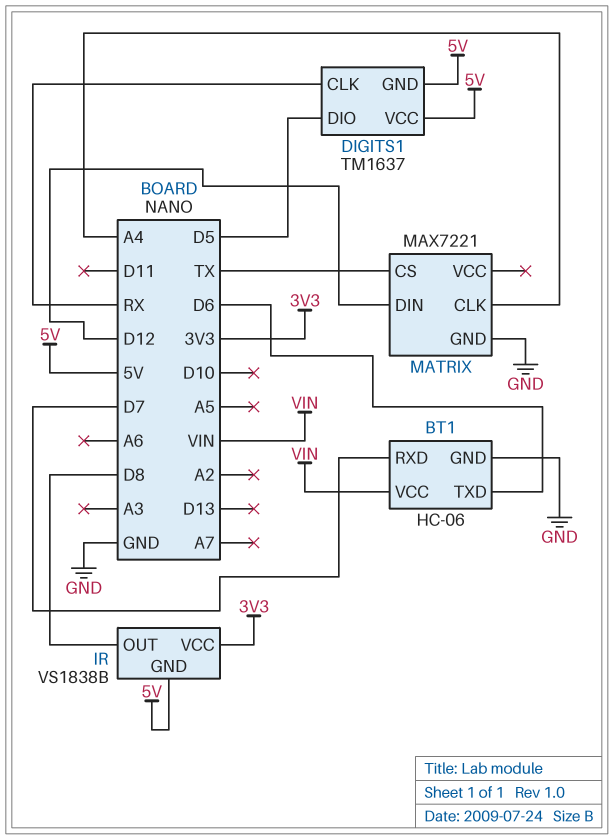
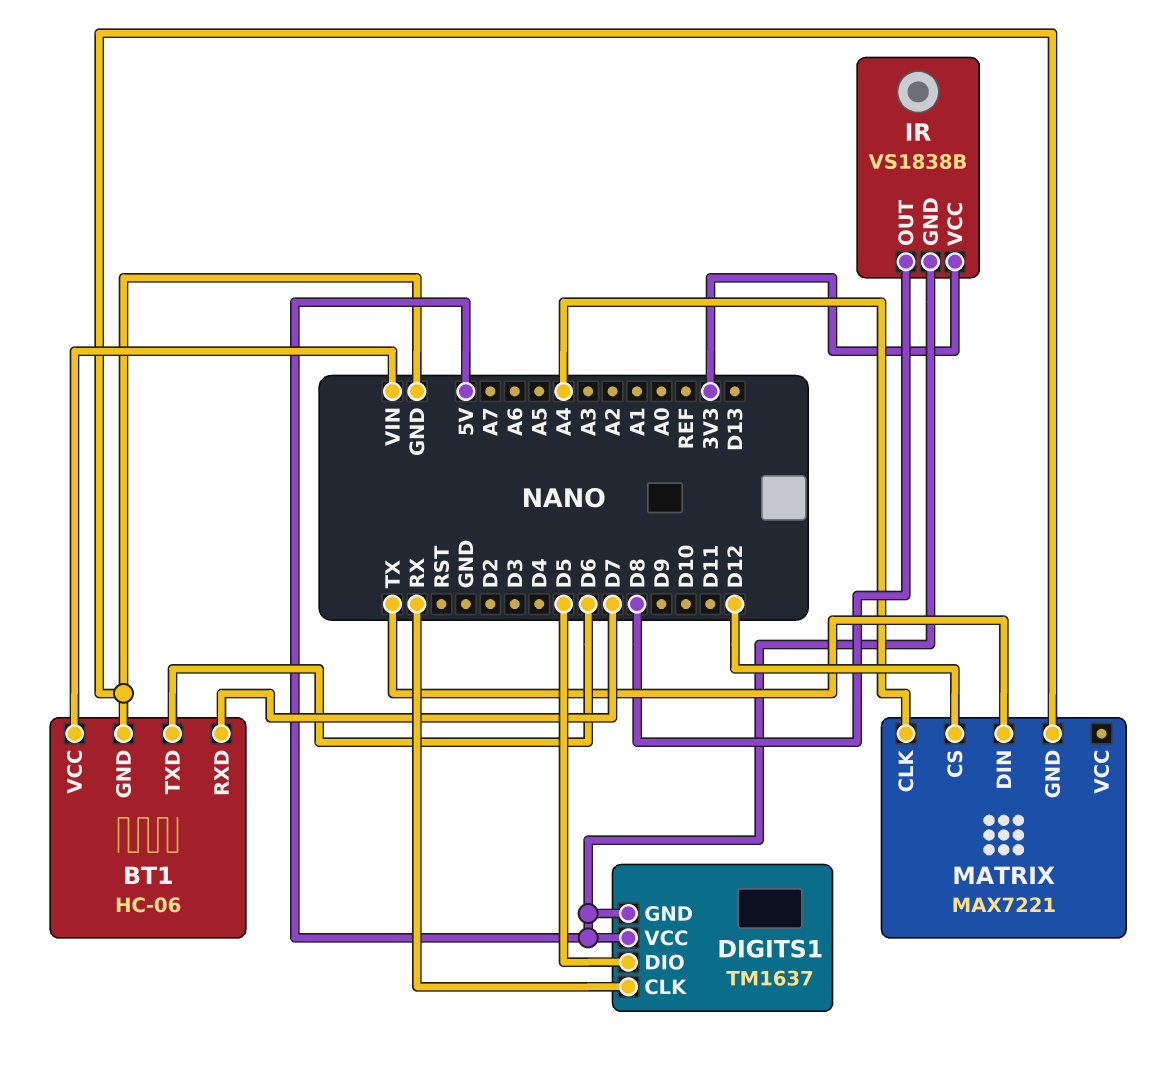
MATRIX pin CS: TX -> D12
MATRIX pin DIN: D12 -> TX

